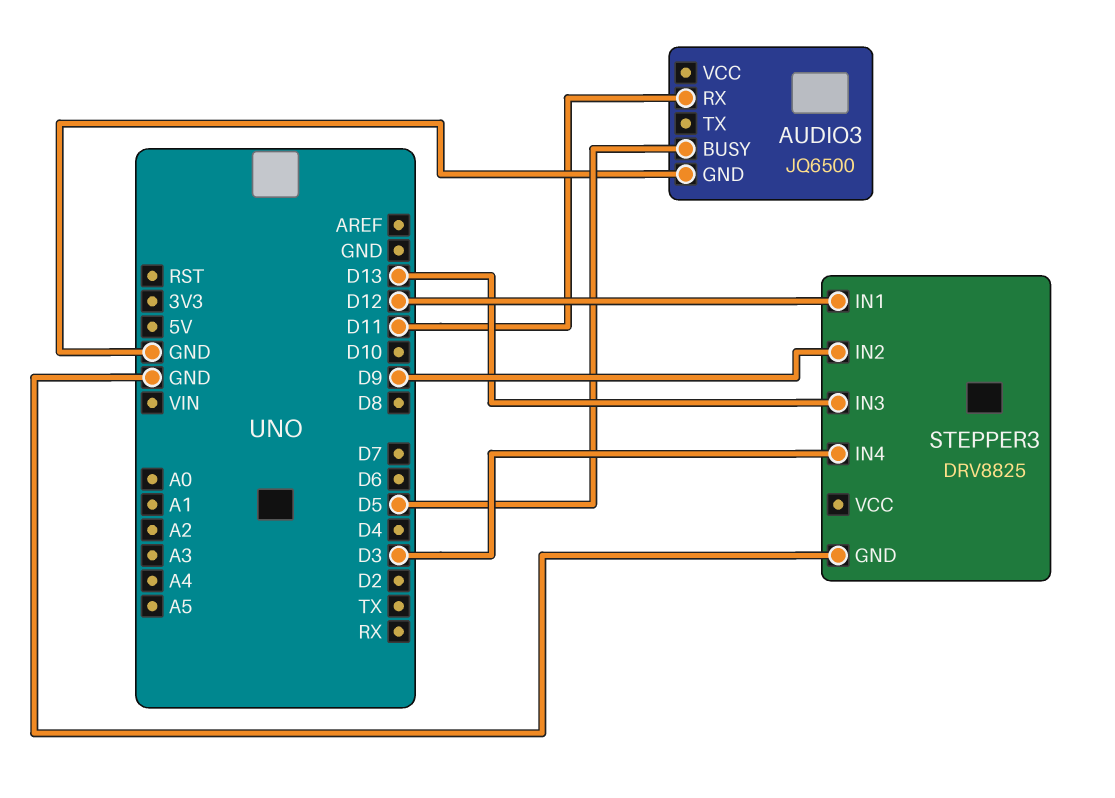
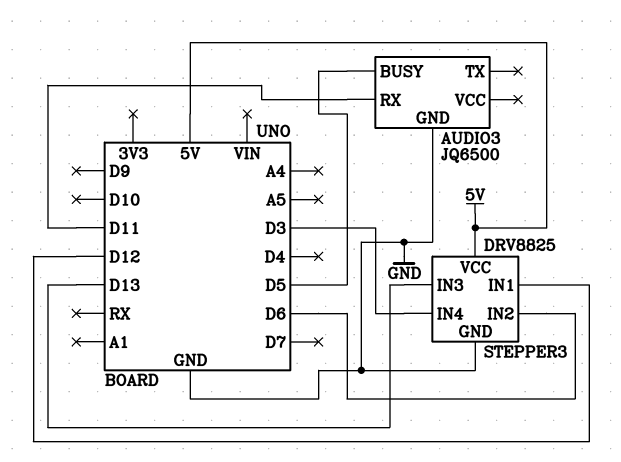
STEPPER3 pin IN2: D9 -> D6
STEPPER3 pin VCC: none -> 5V

